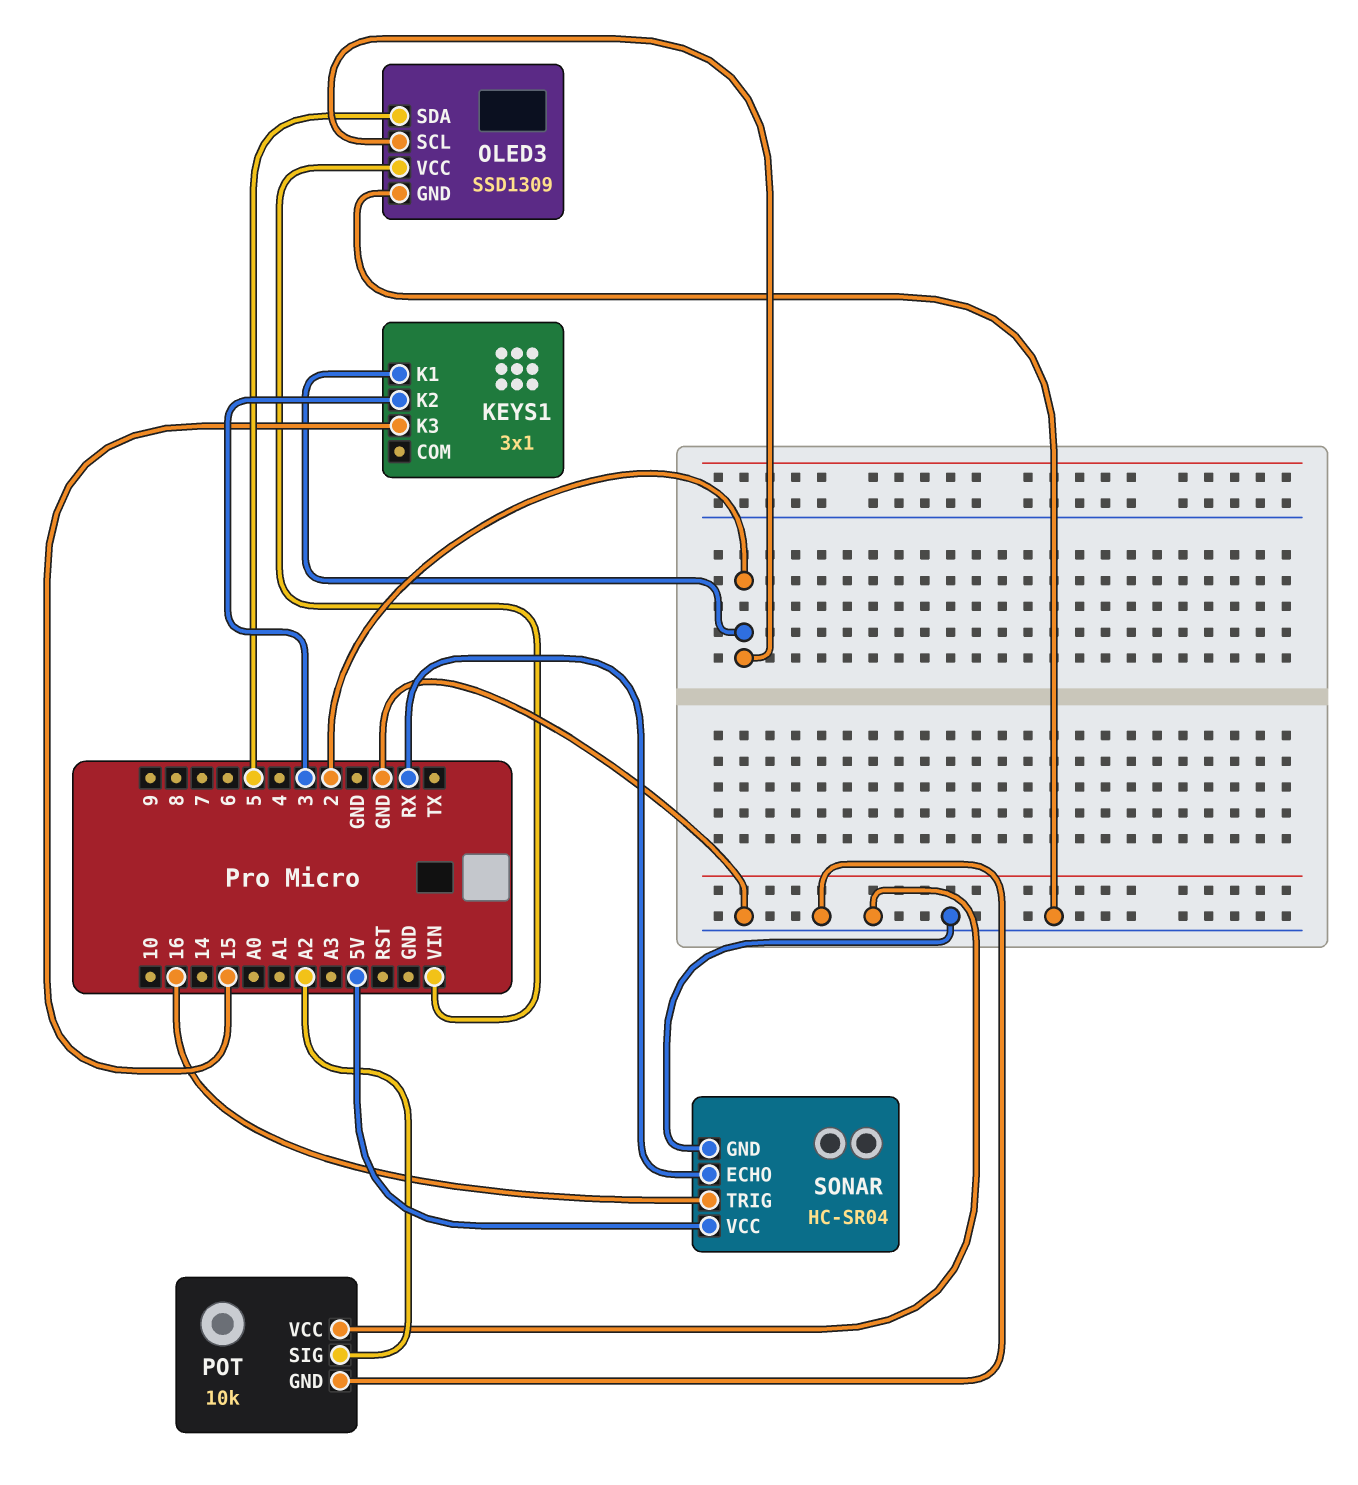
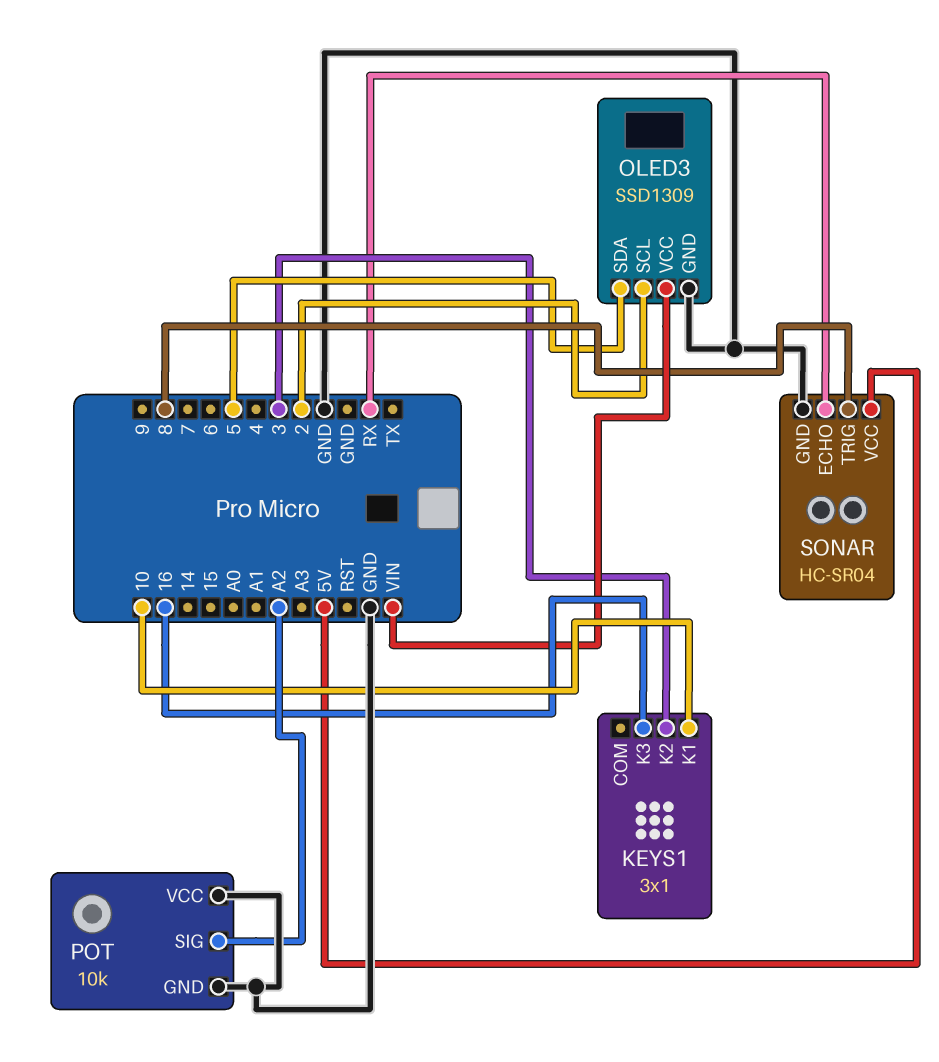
KEYS1 pin K1: 2 -> 10
KEYS1 pin K3: 15 -> 16
SONAR pin TRIG: 16 -> 8

